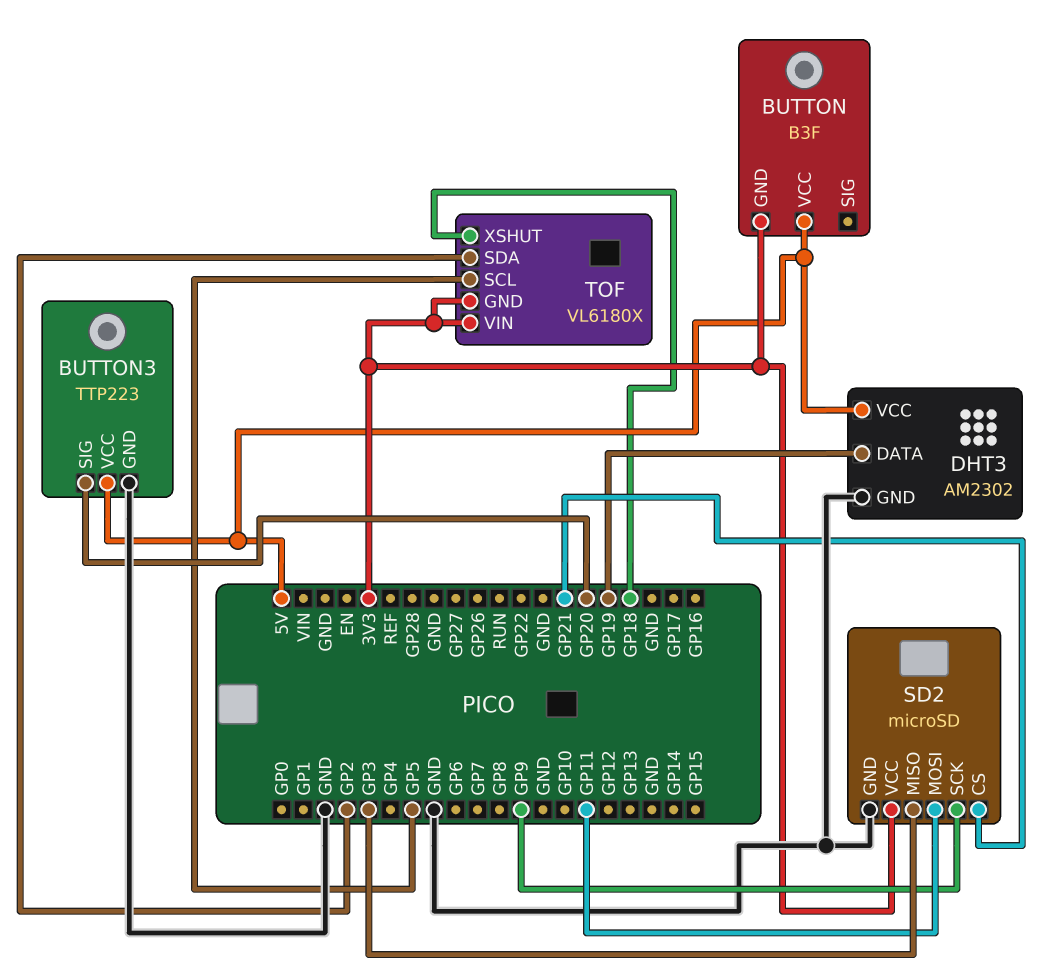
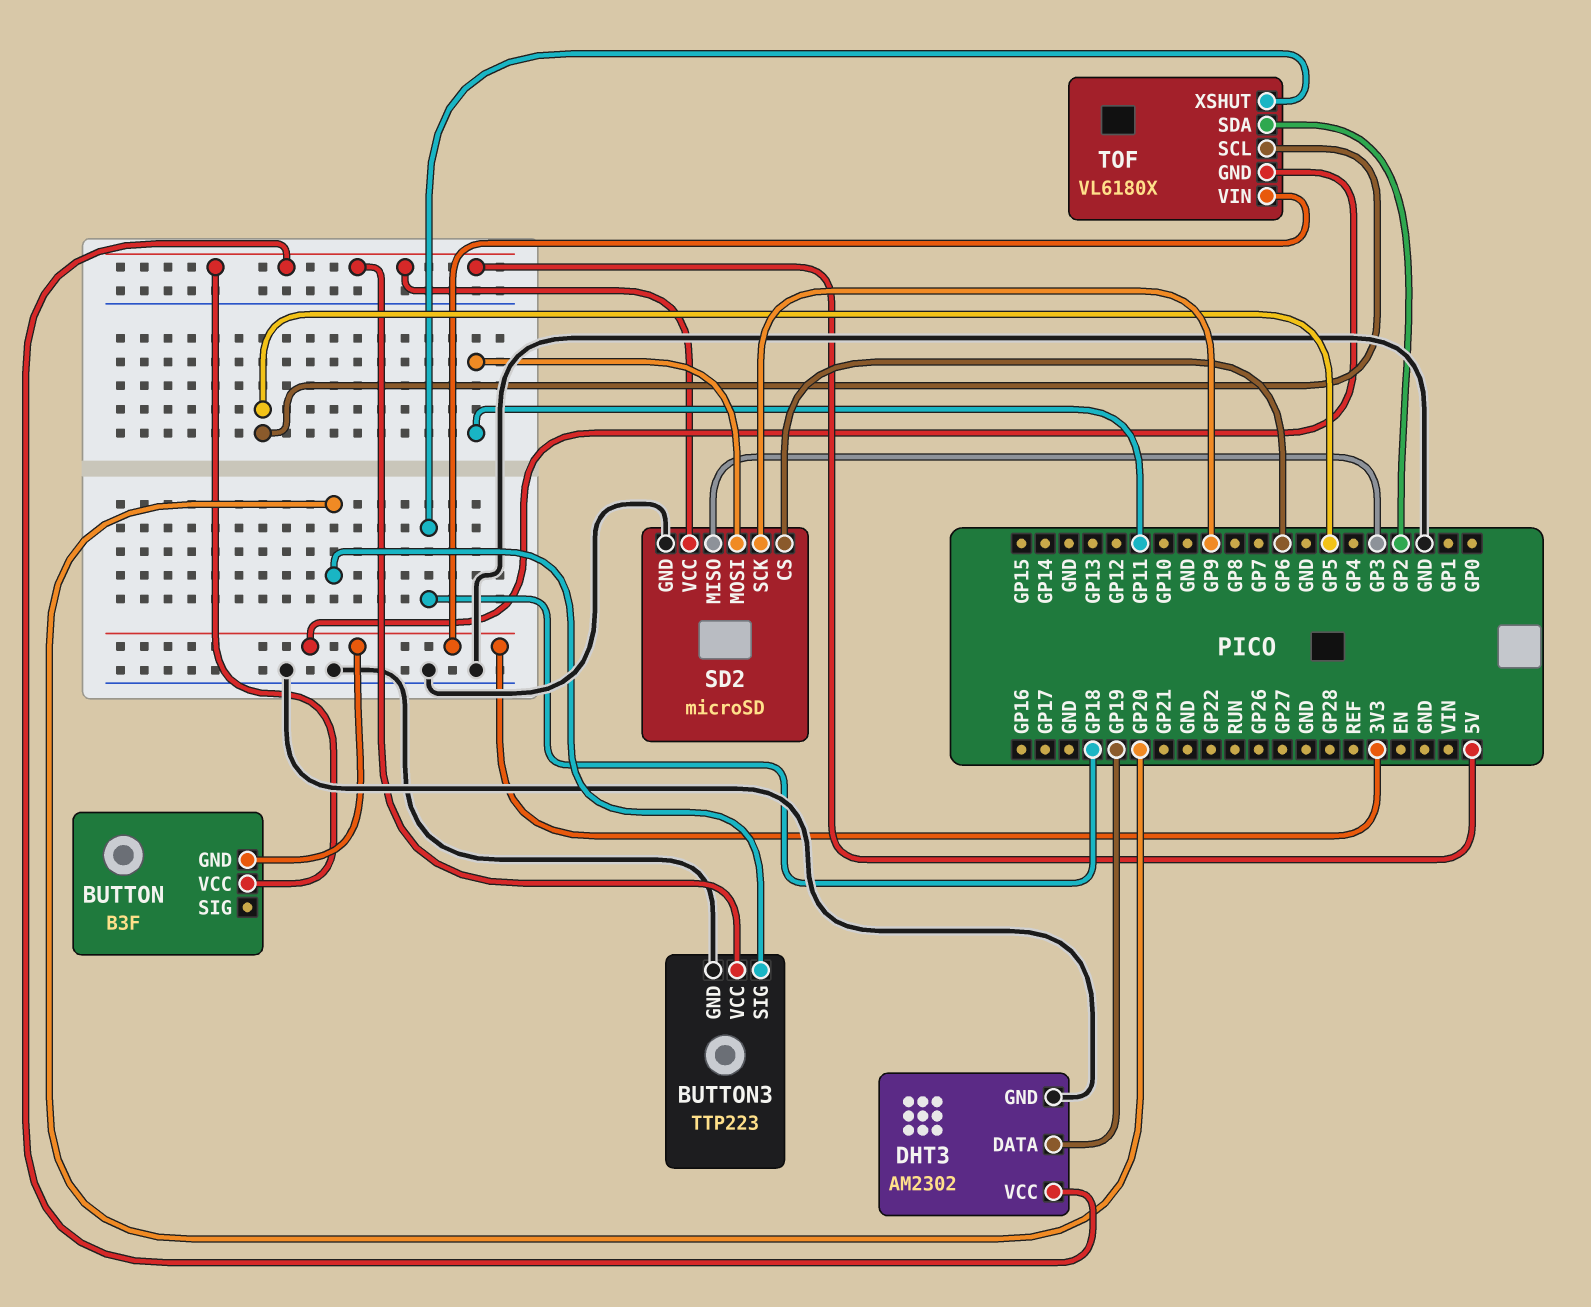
SD2 pin CS: GP21 -> GP6
SD2 pin VCC: 3V3 -> 5V

